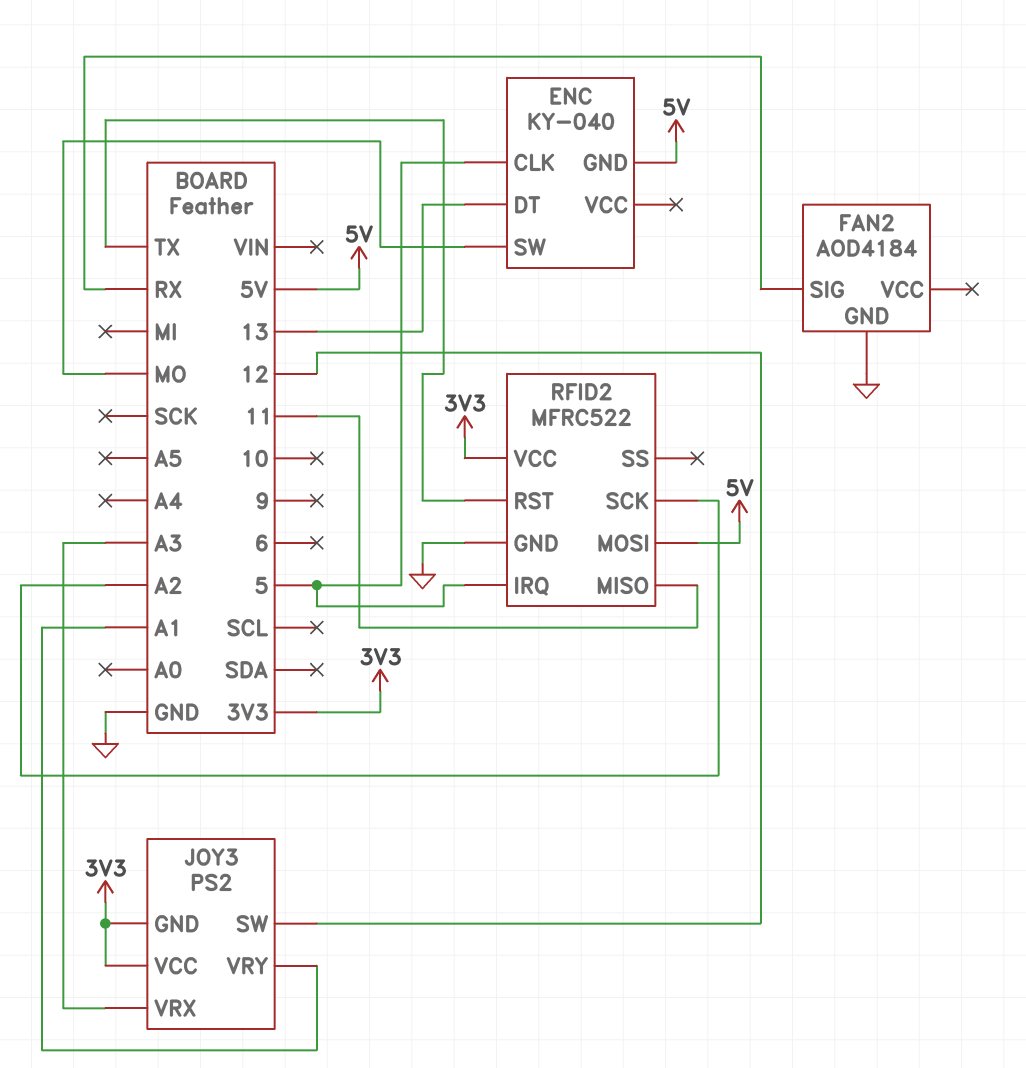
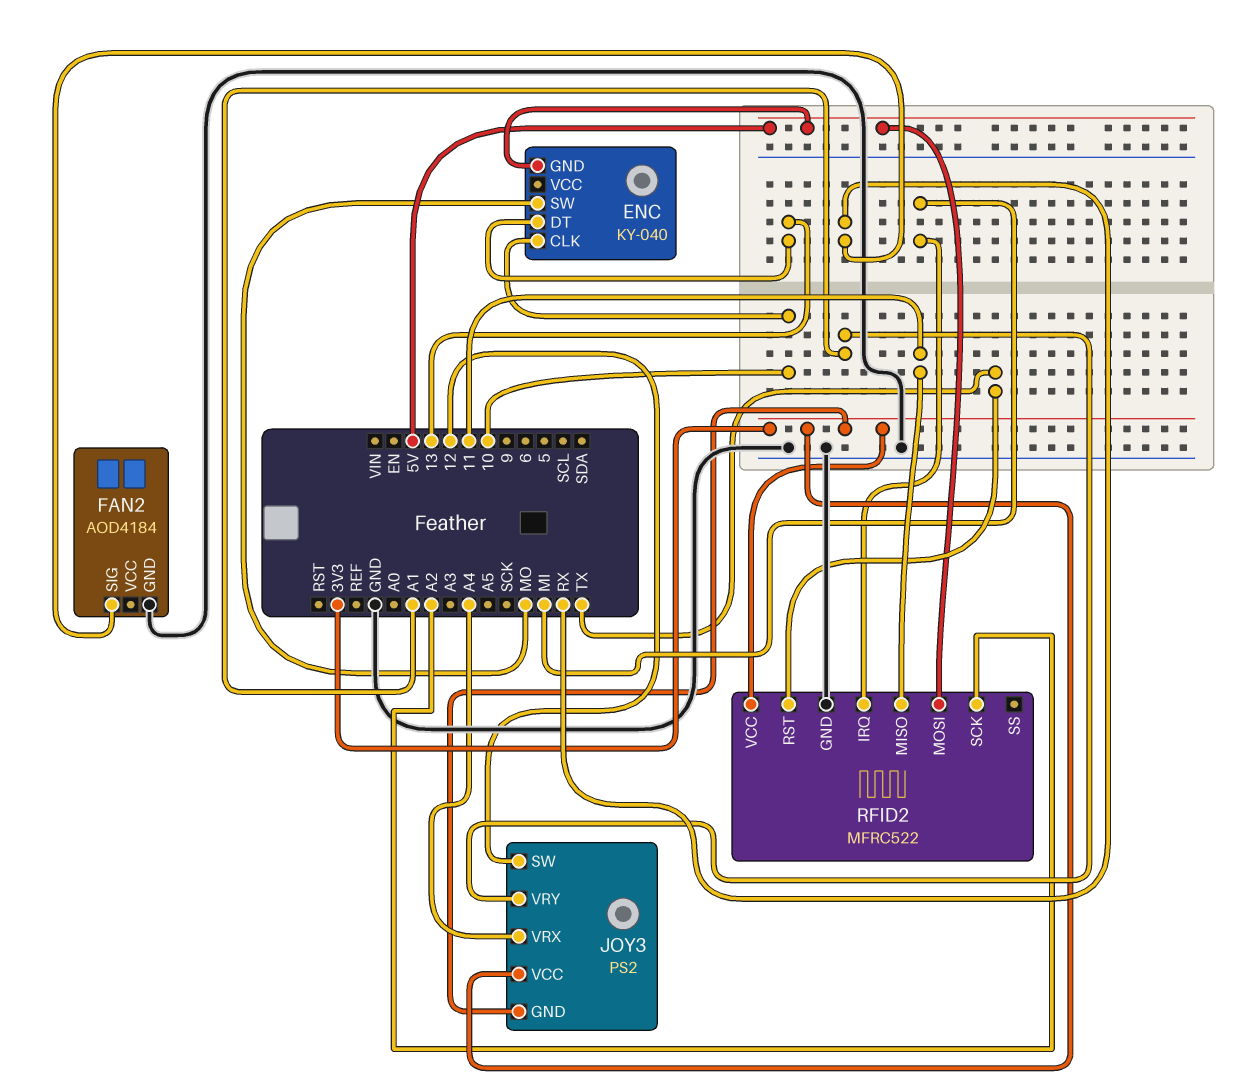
ENC pin CLK: 5 -> 10
JOY3 pin VRX: A3 -> A4
RFID2 pin IRQ: 5 -> MI

